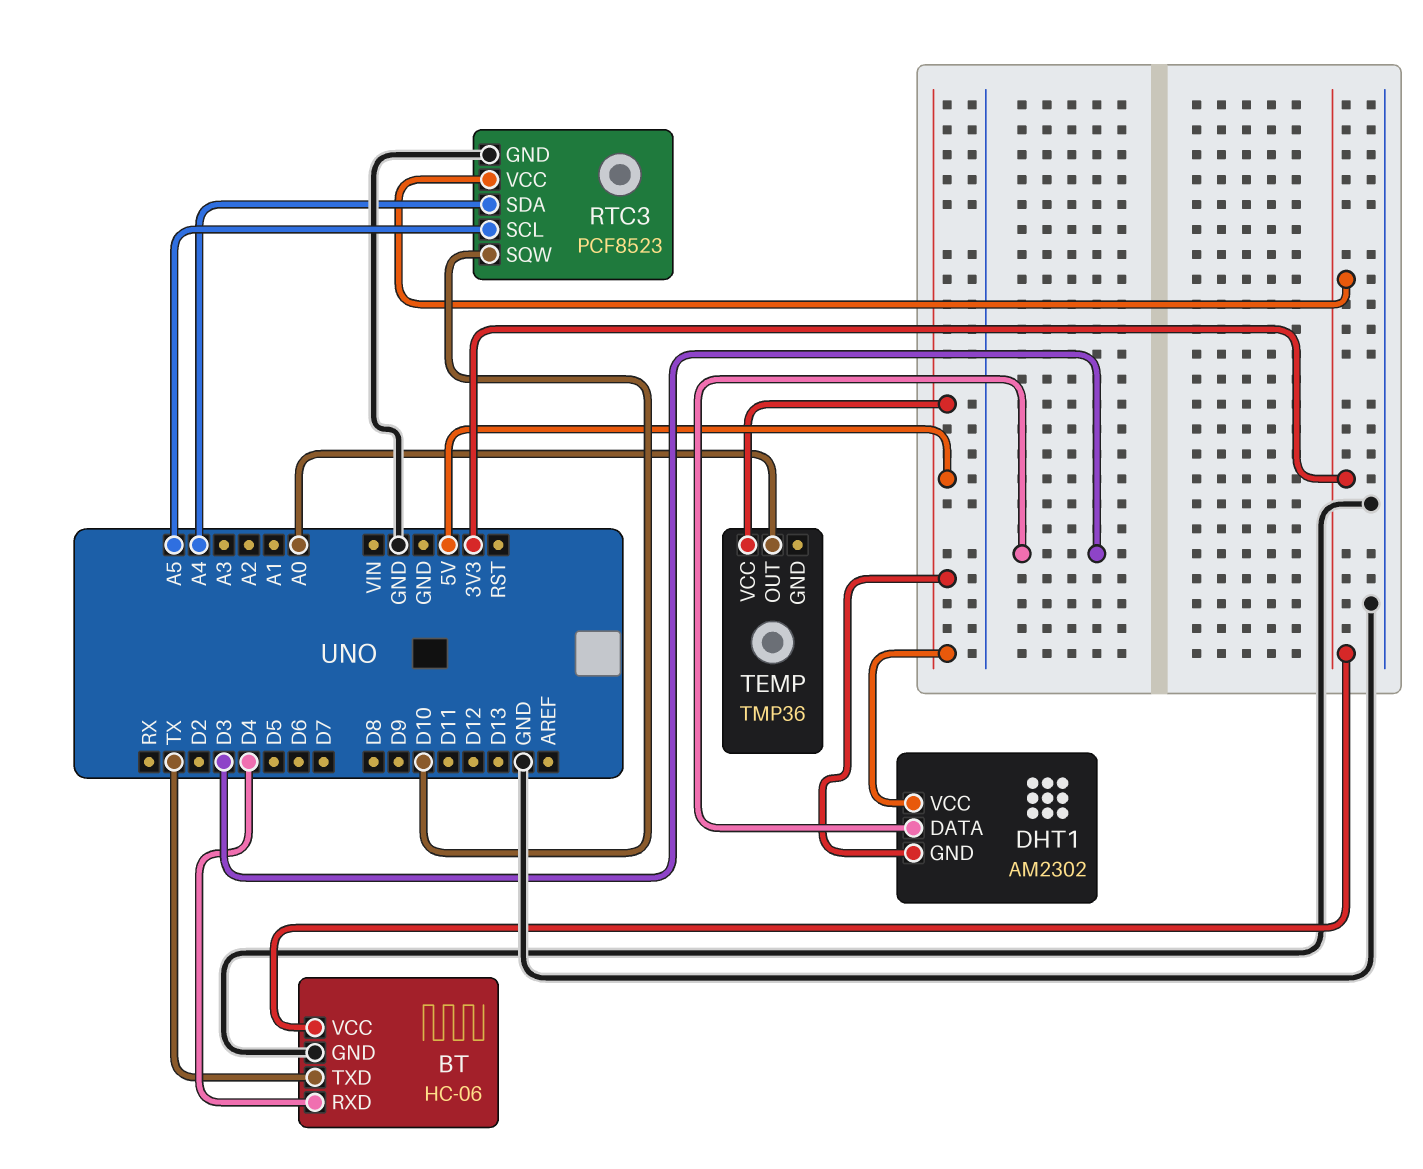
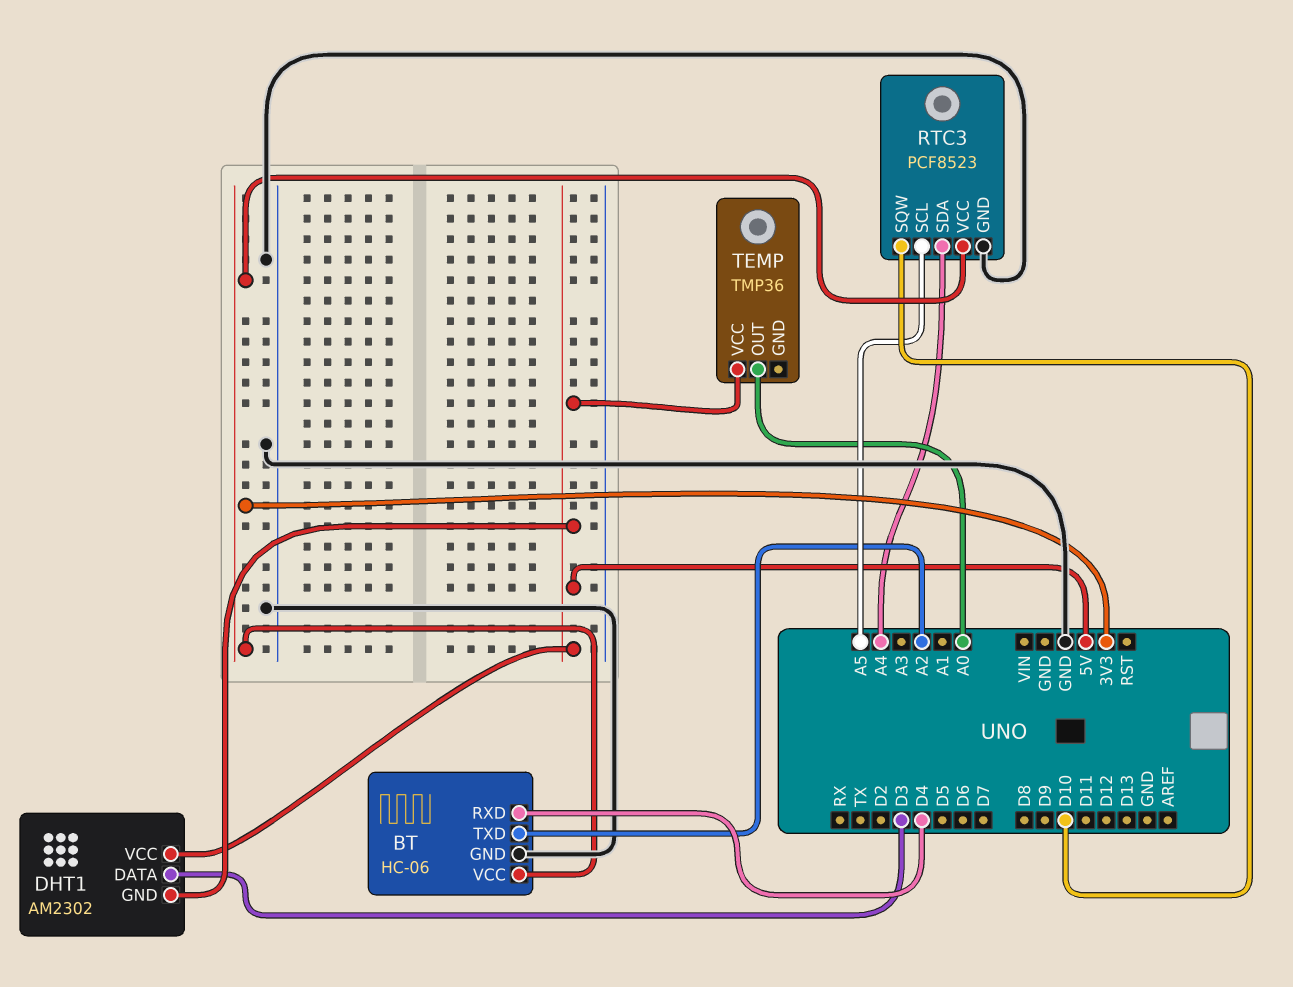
BT pin TXD: TX -> A2

